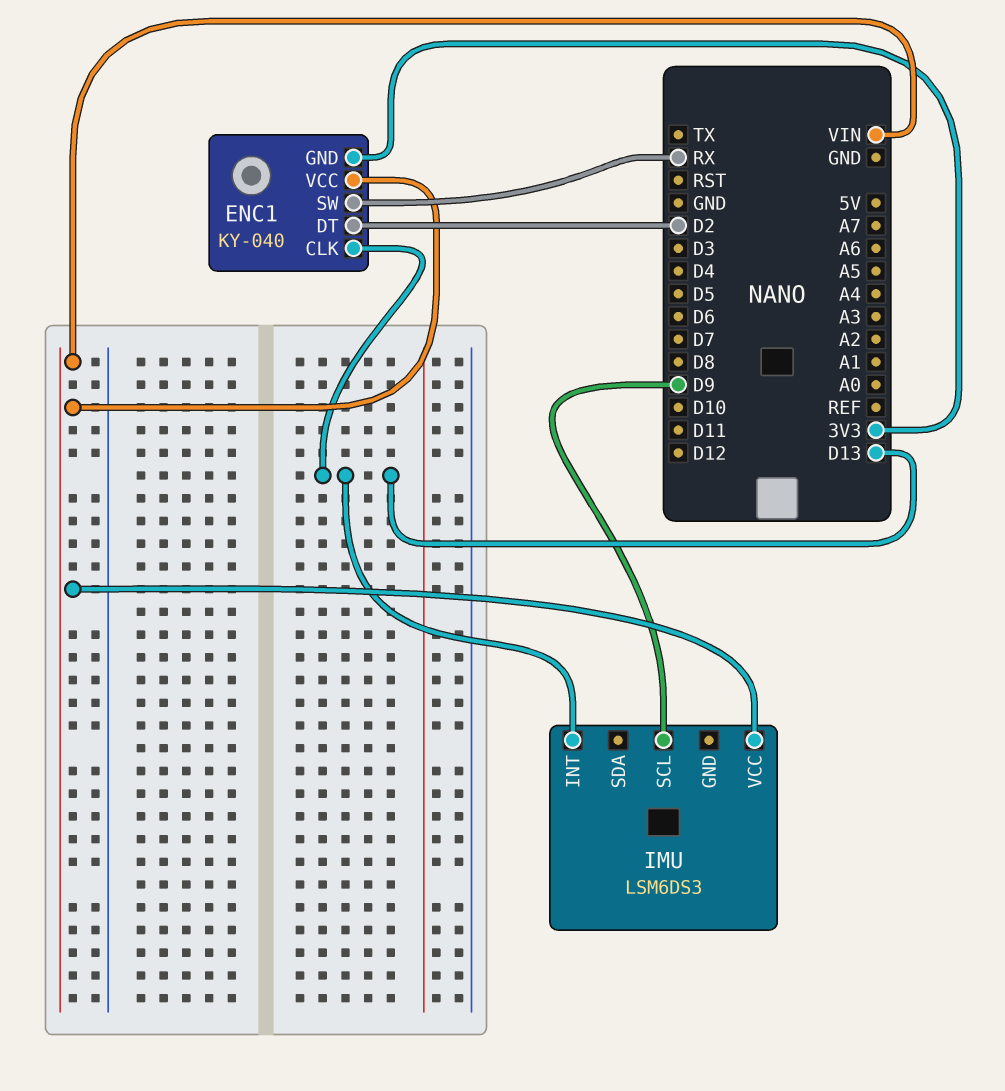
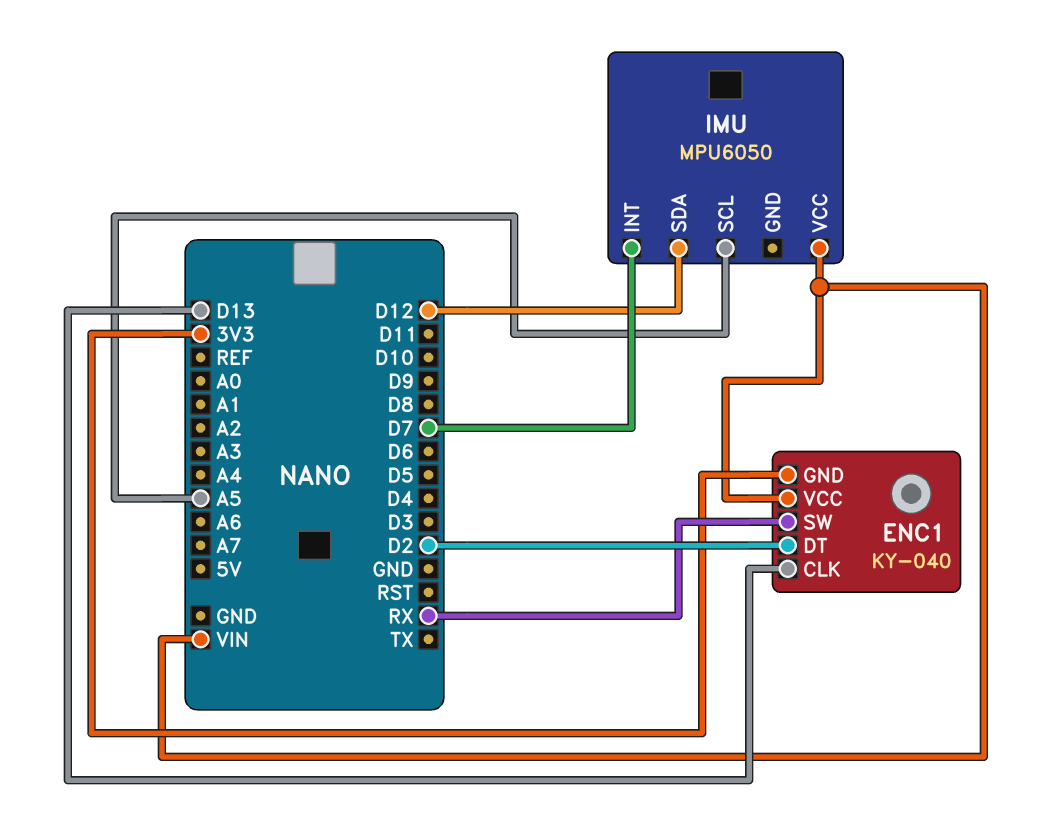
IMU: LSM6DS3 -> MPU6050
IMU pin INT: D13 -> D7
IMU pin SCL: D9 -> A5
IMU pin SDA: none -> D12

